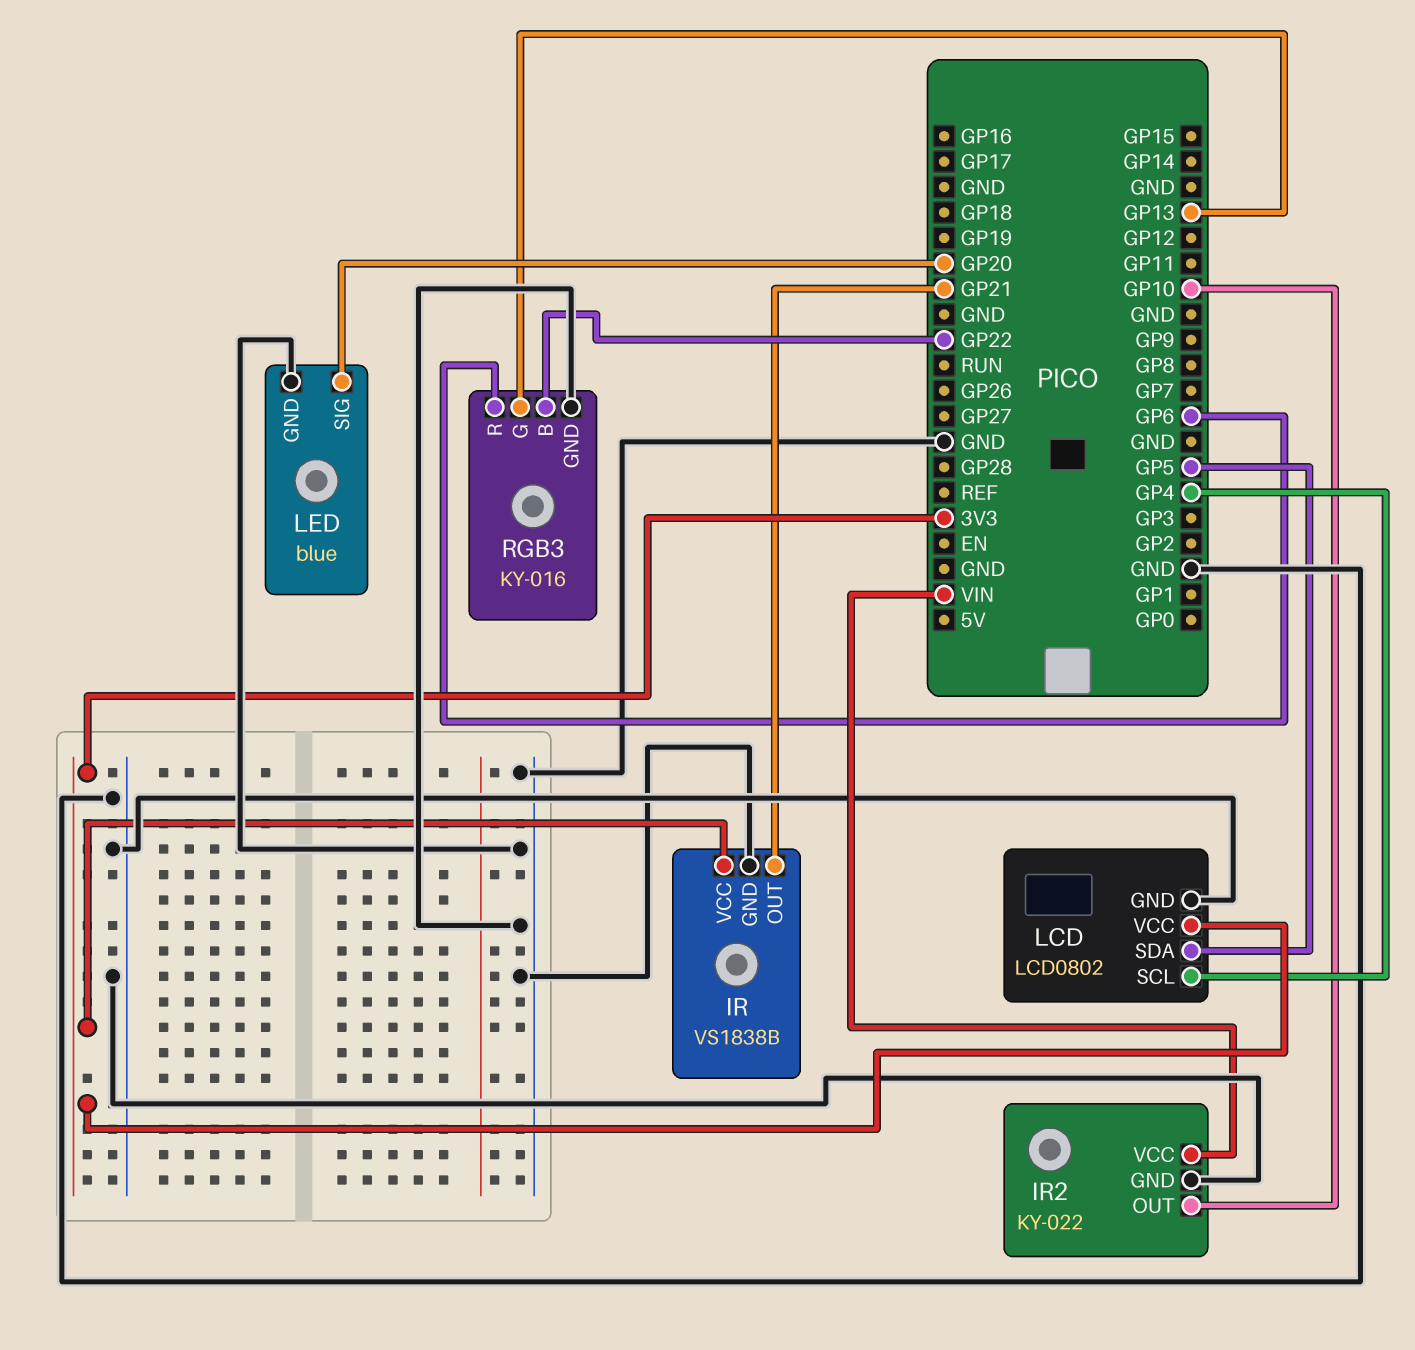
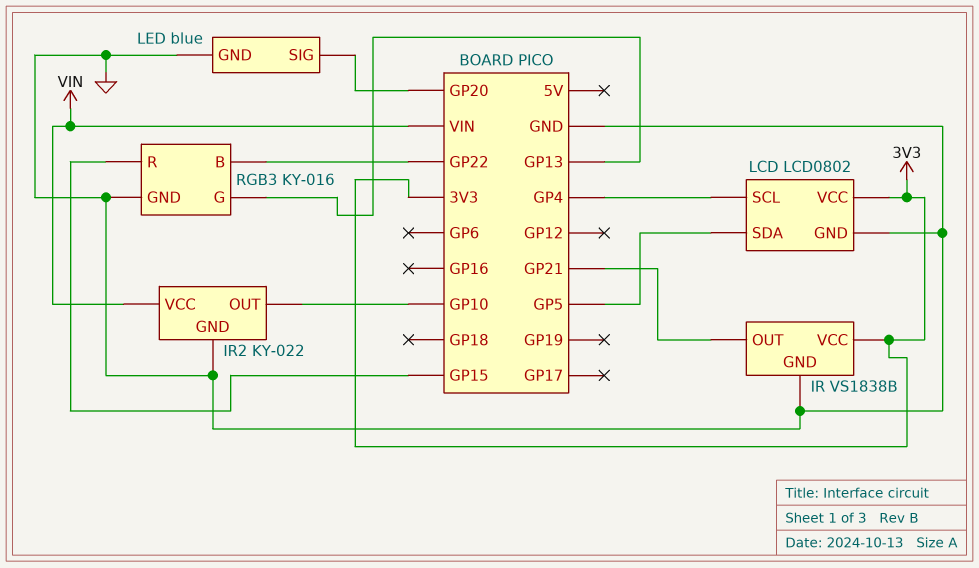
RGB3 pin R: GP6 -> GP15

